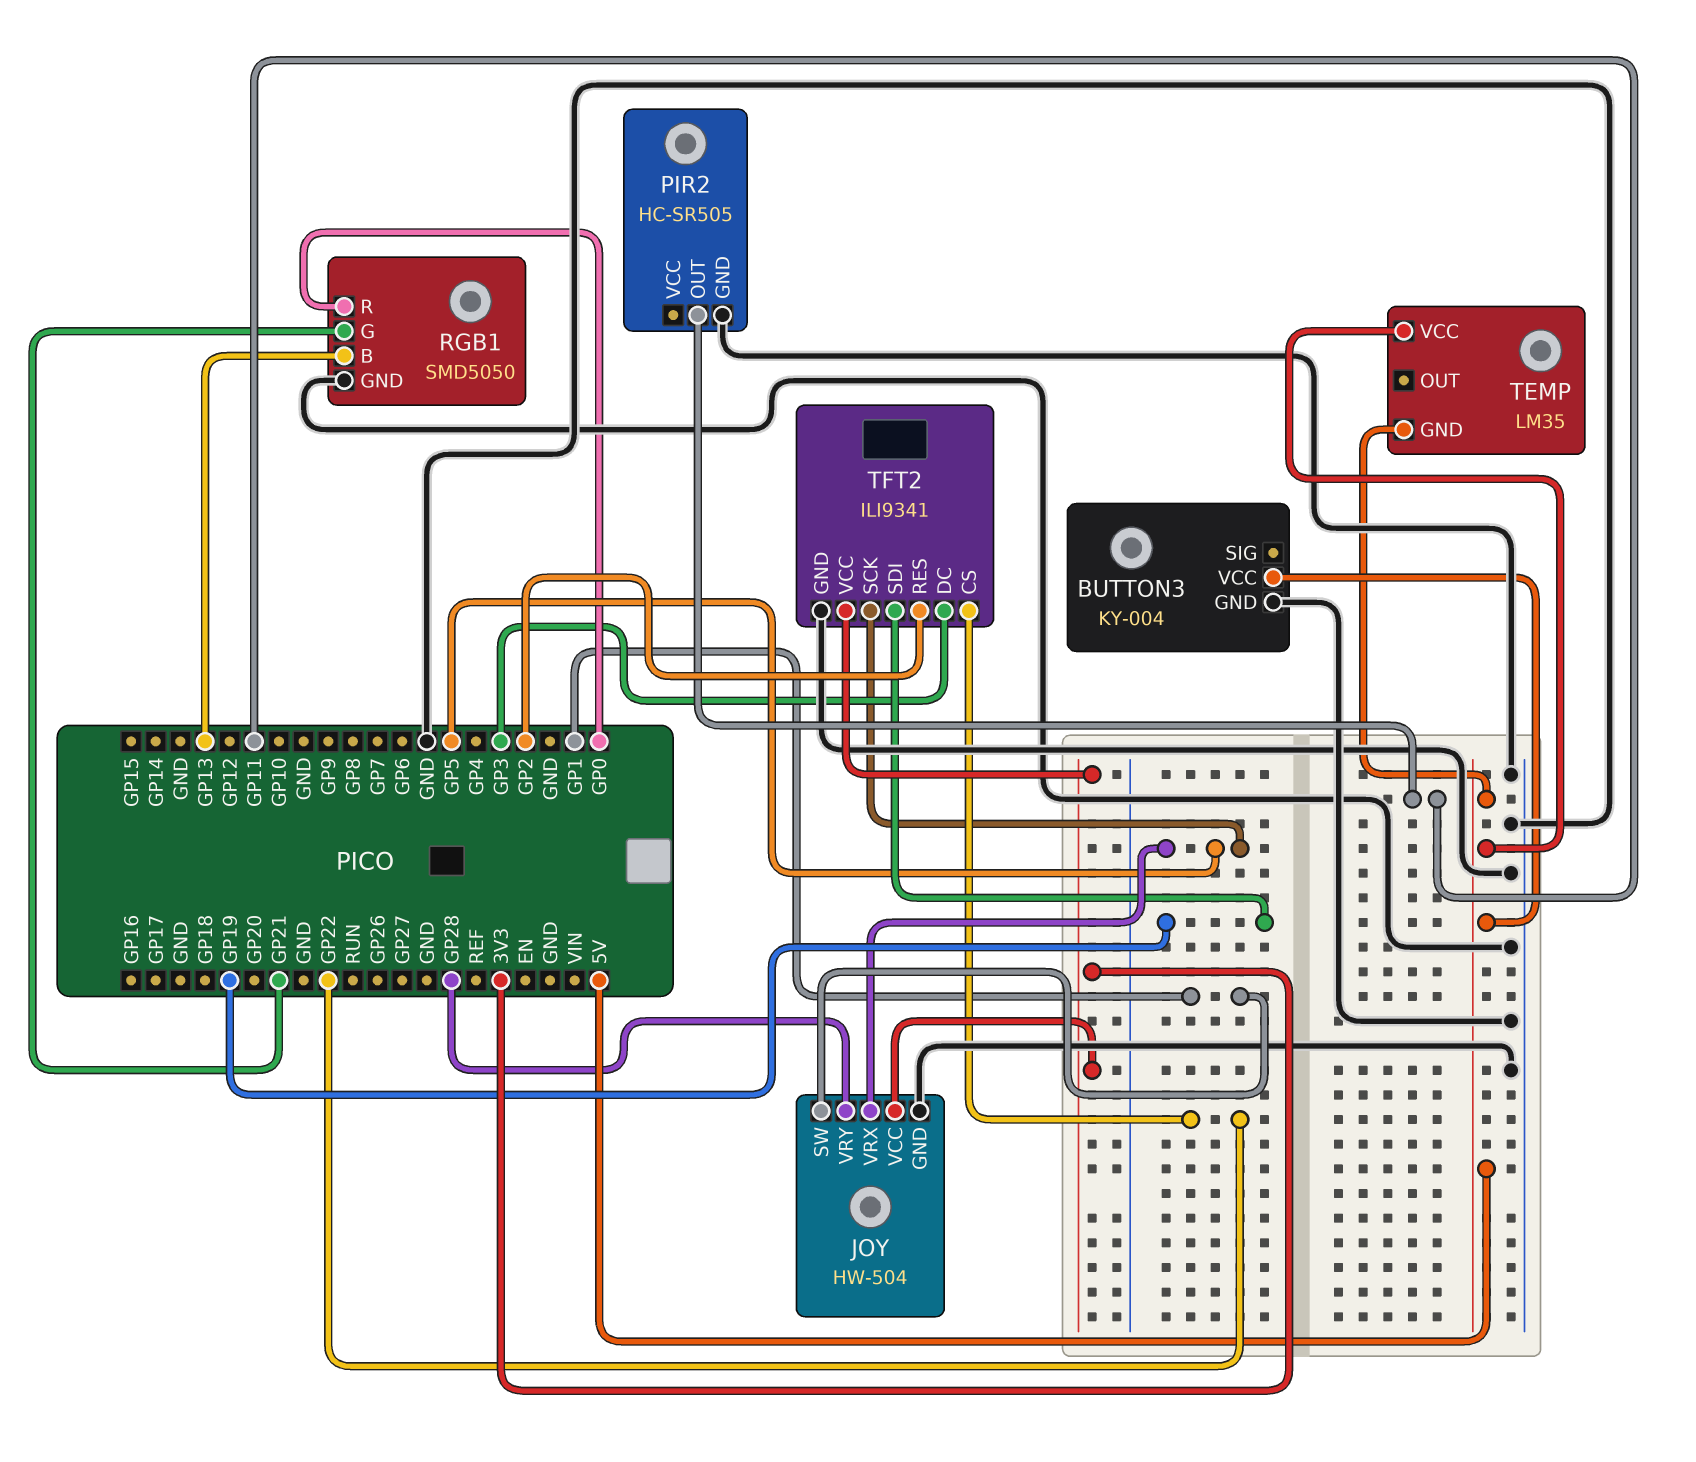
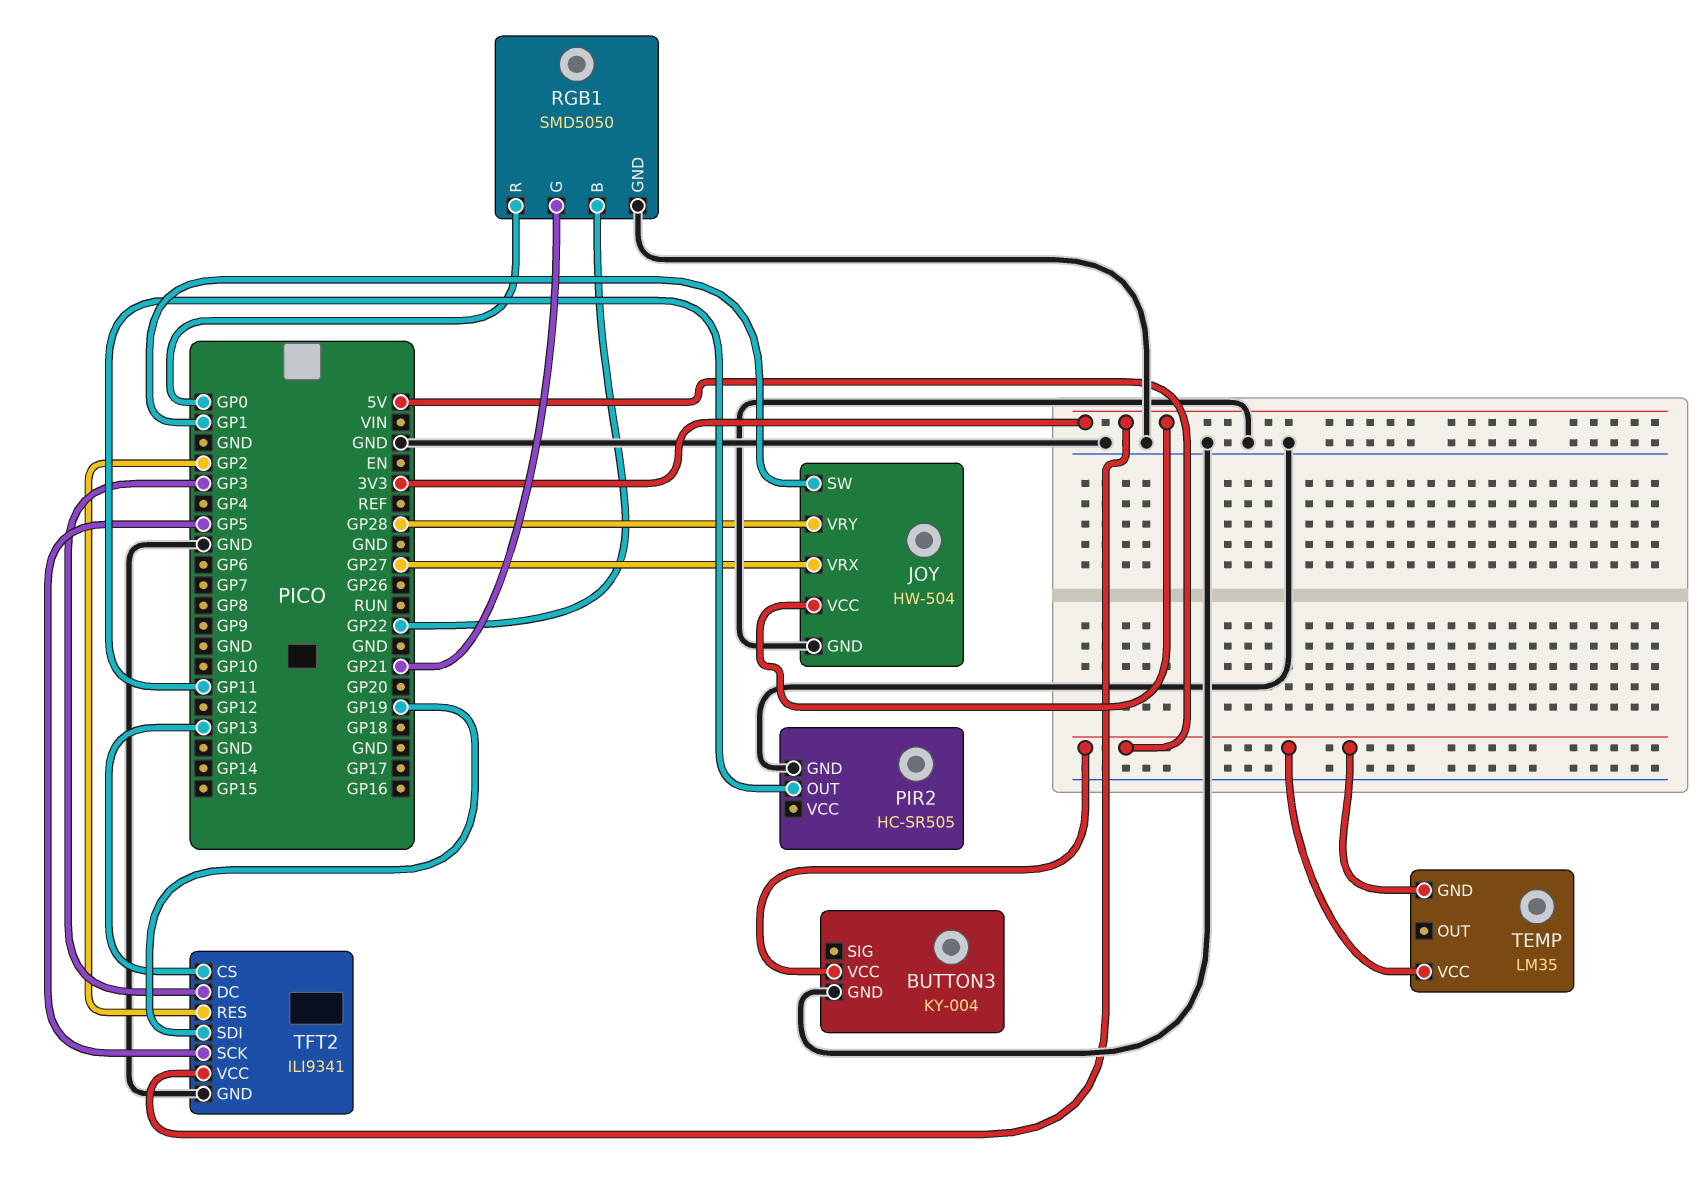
JOY pin VRX: GP5 -> GP27
RGB1 pin B: GP13 -> GP22
TFT2 pin CS: GP22 -> GP13

